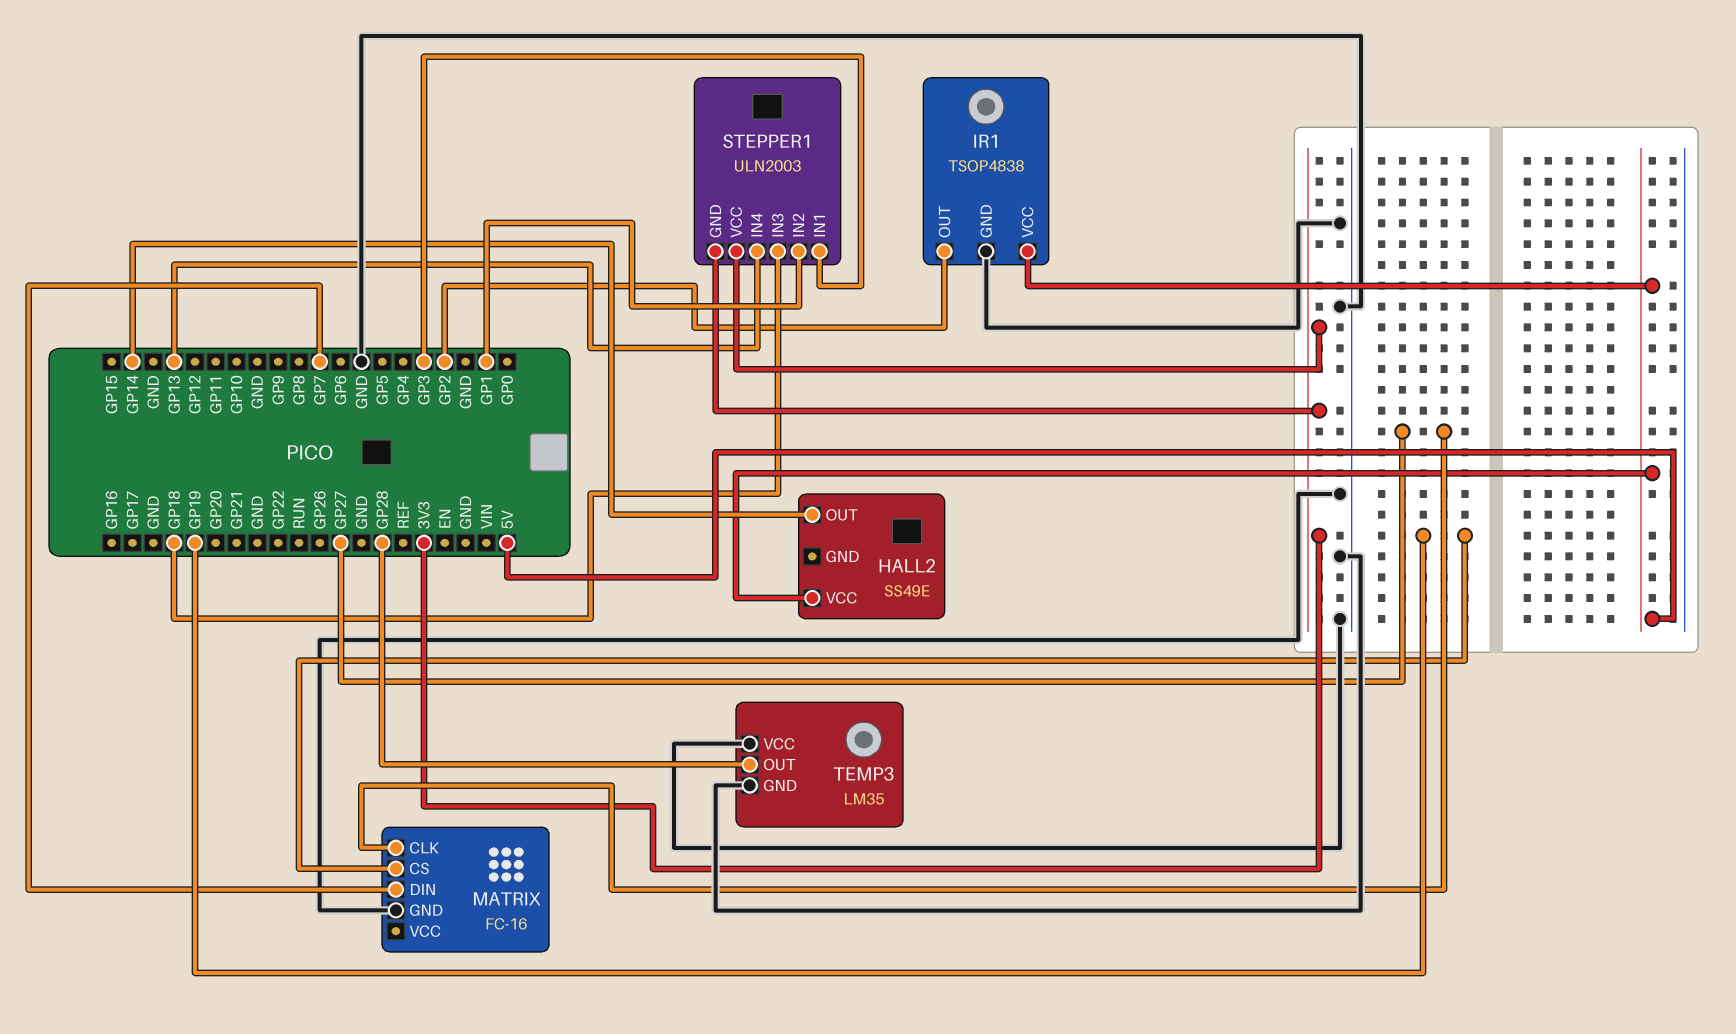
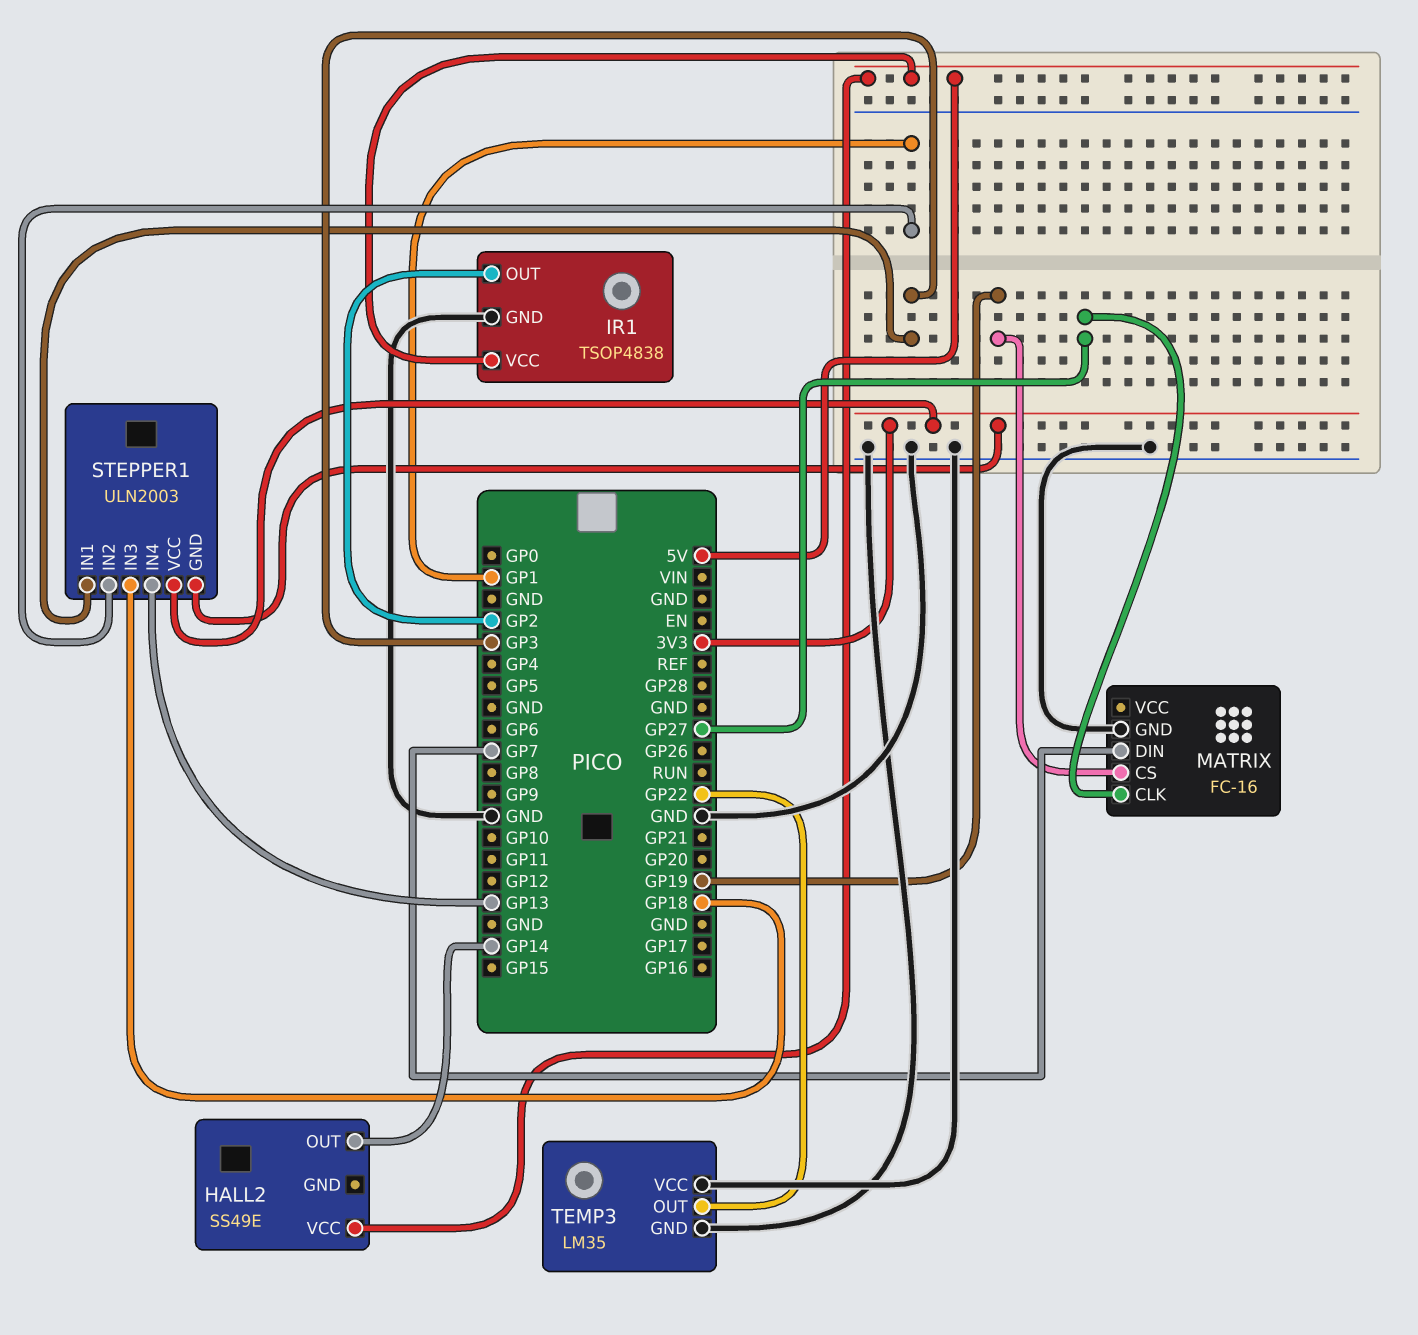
TEMP3 pin OUT: GP28 -> GP22

